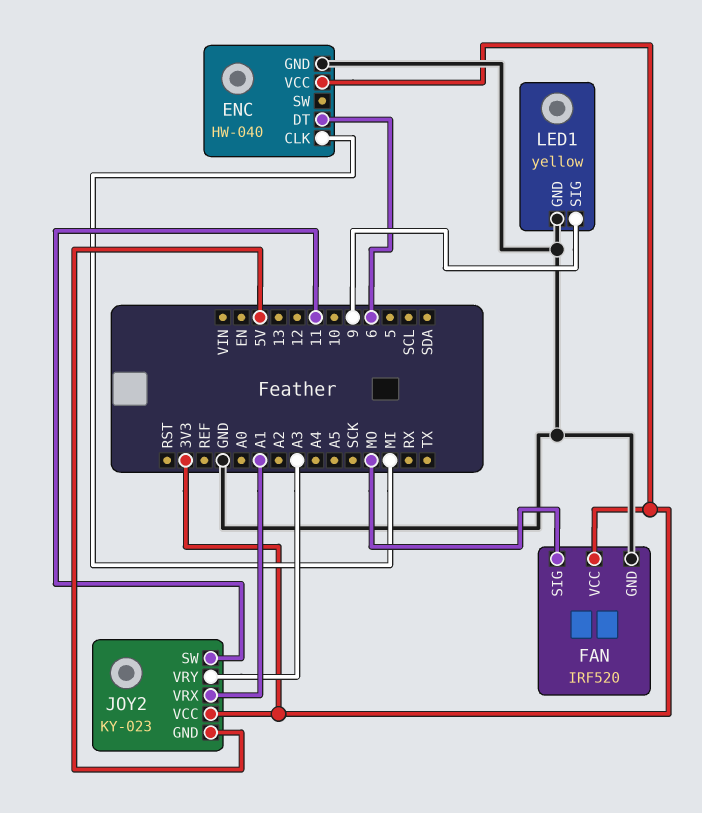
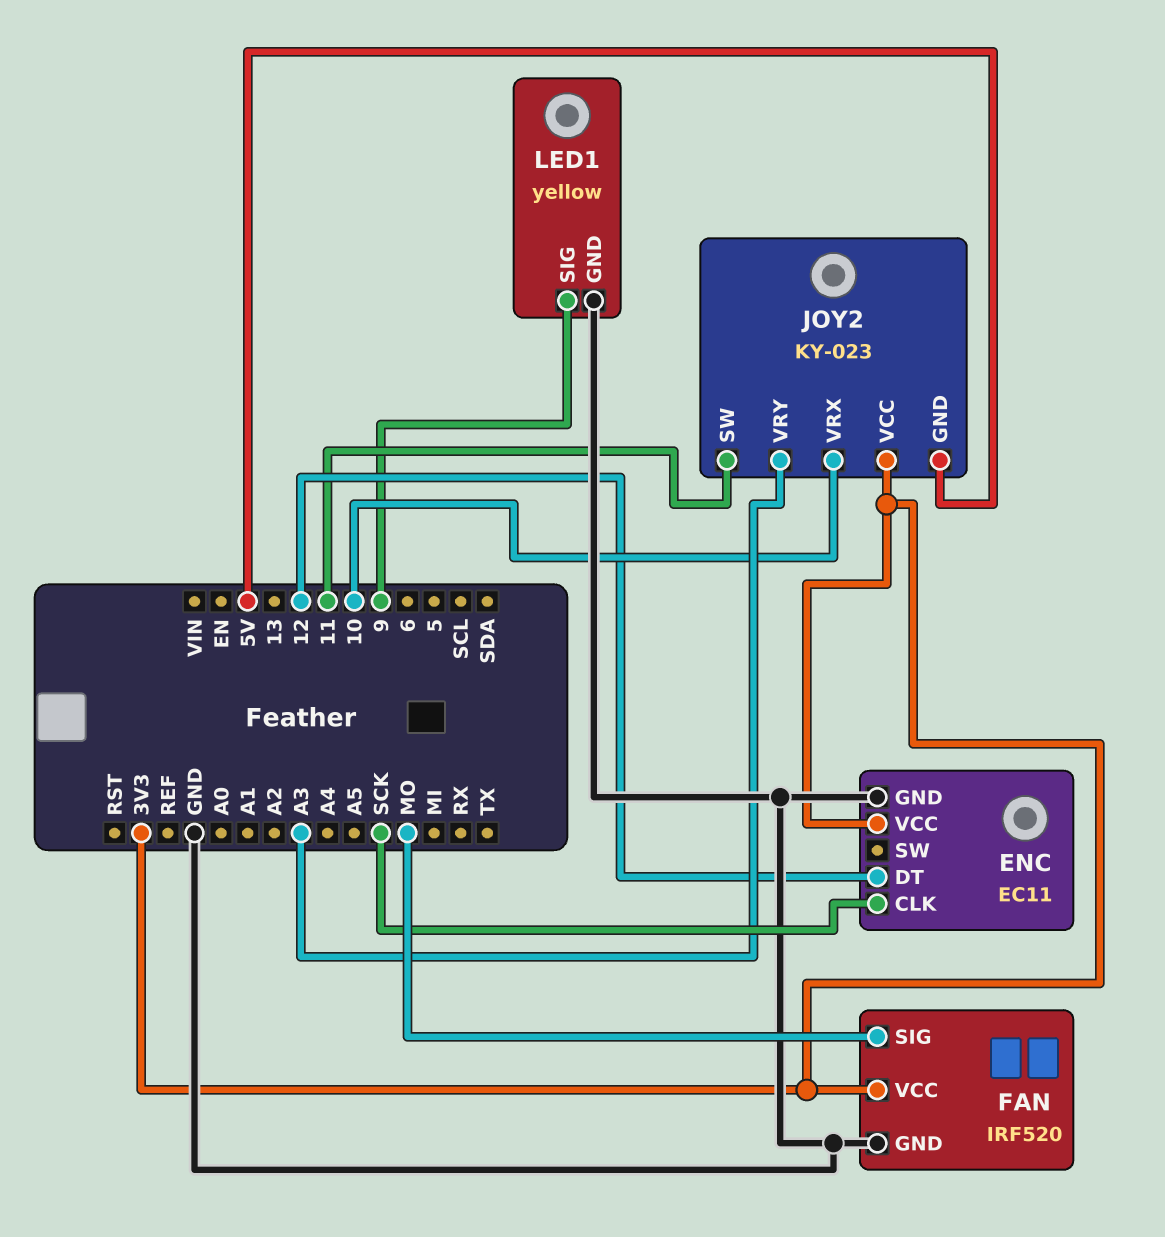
ENC: HW-040 -> EC11
ENC pin CLK: MI -> SCK
ENC pin DT: 6 -> 12
JOY2 pin VRX: A1 -> 10

